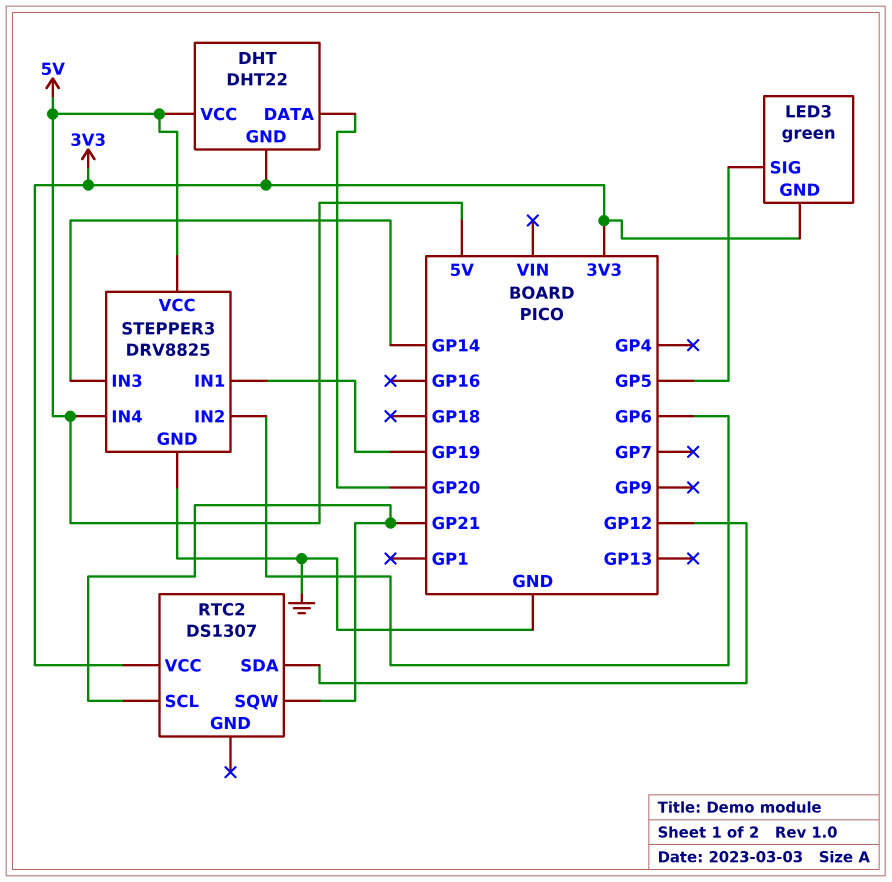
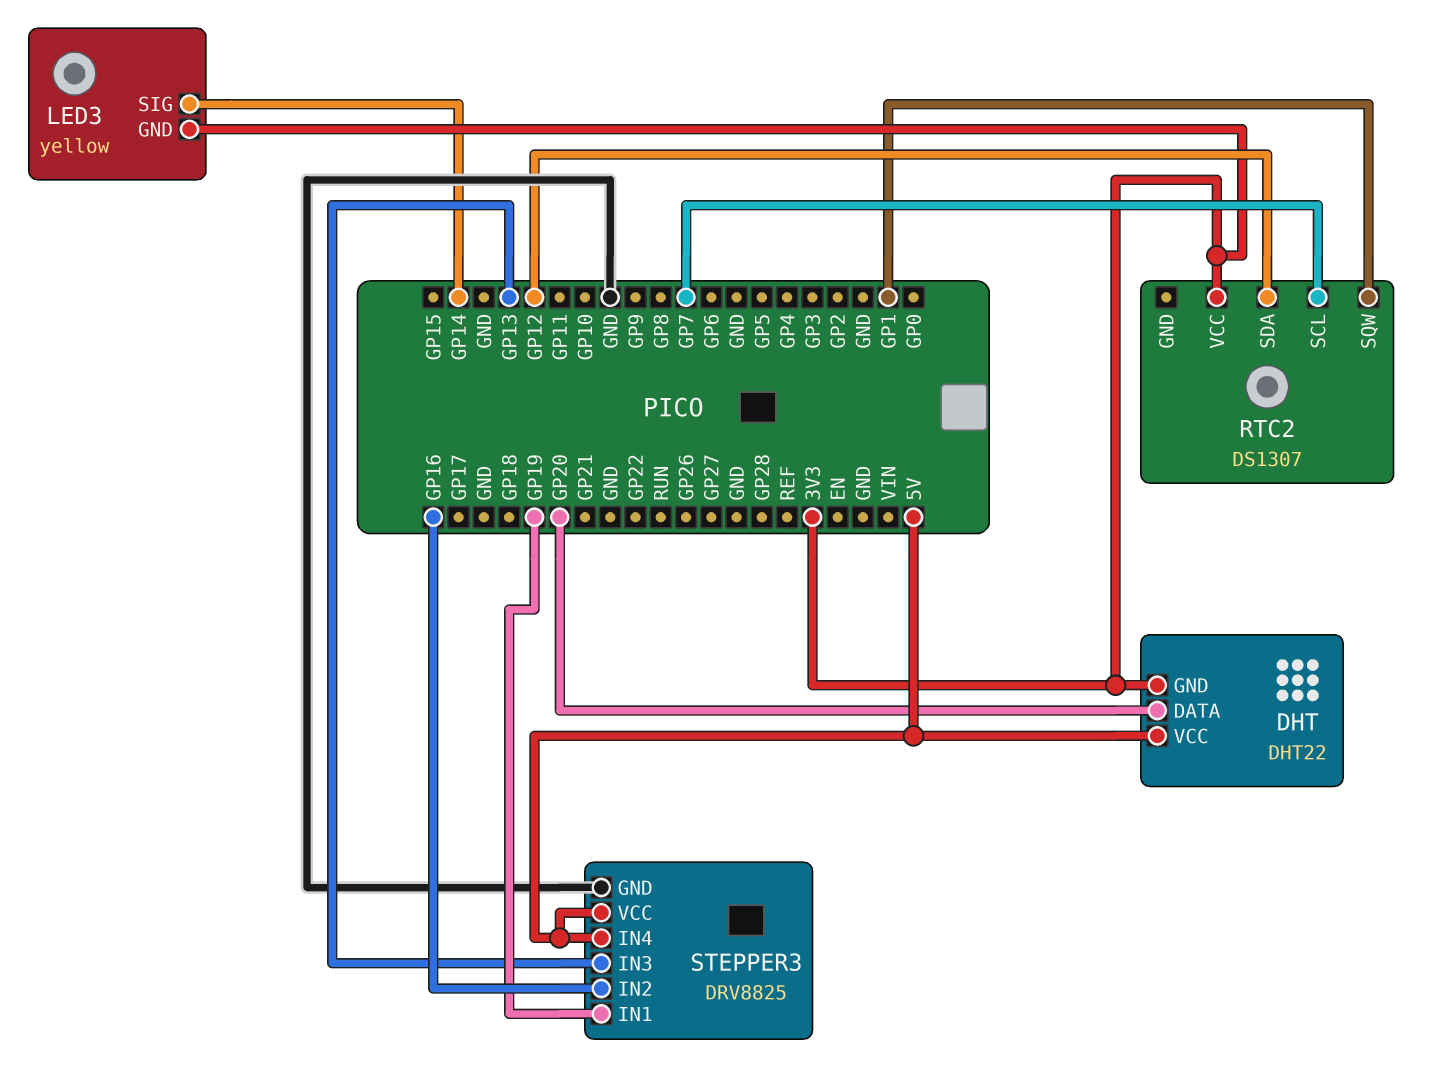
LED3: green -> yellow
LED3 pin SIG: GP5 -> GP14
RTC2 pin SCL: GP21 -> GP7
RTC2 pin SQW: GP21 -> GP1
STEPPER3 pin IN2: GP6 -> GP16
STEPPER3 pin IN3: GP14 -> GP13

